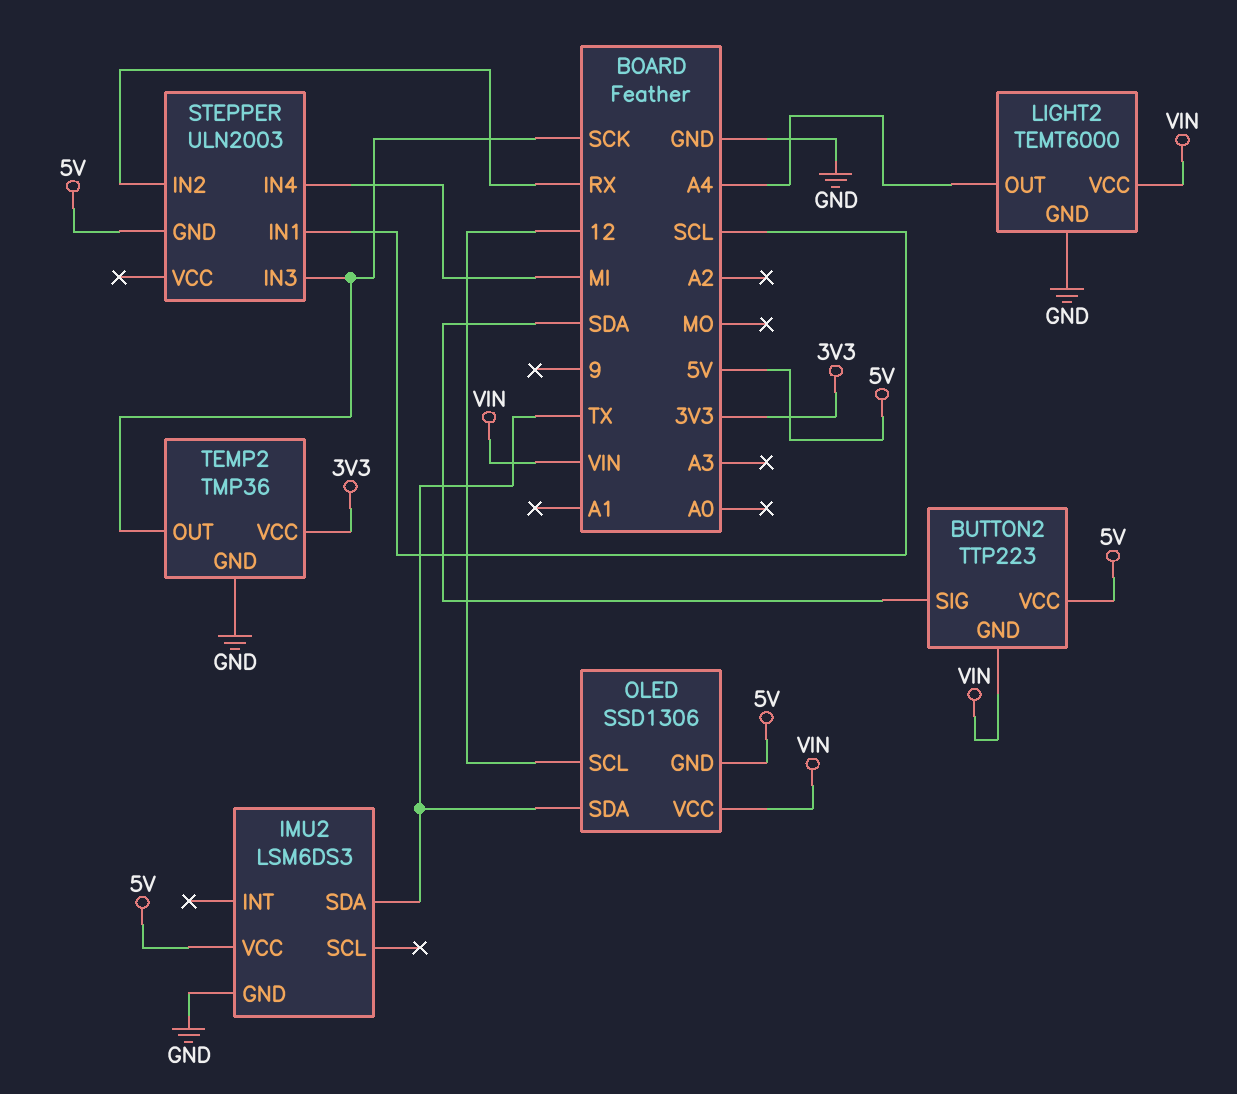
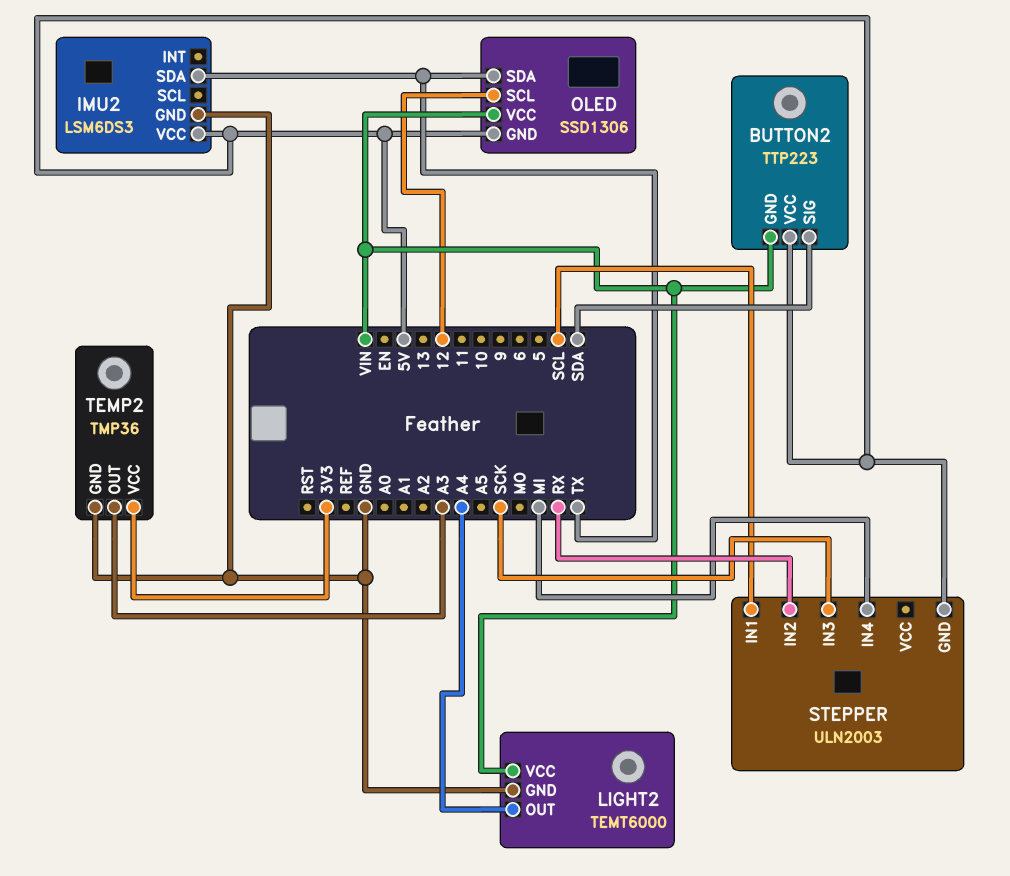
TEMP2 pin OUT: SCK -> A3

